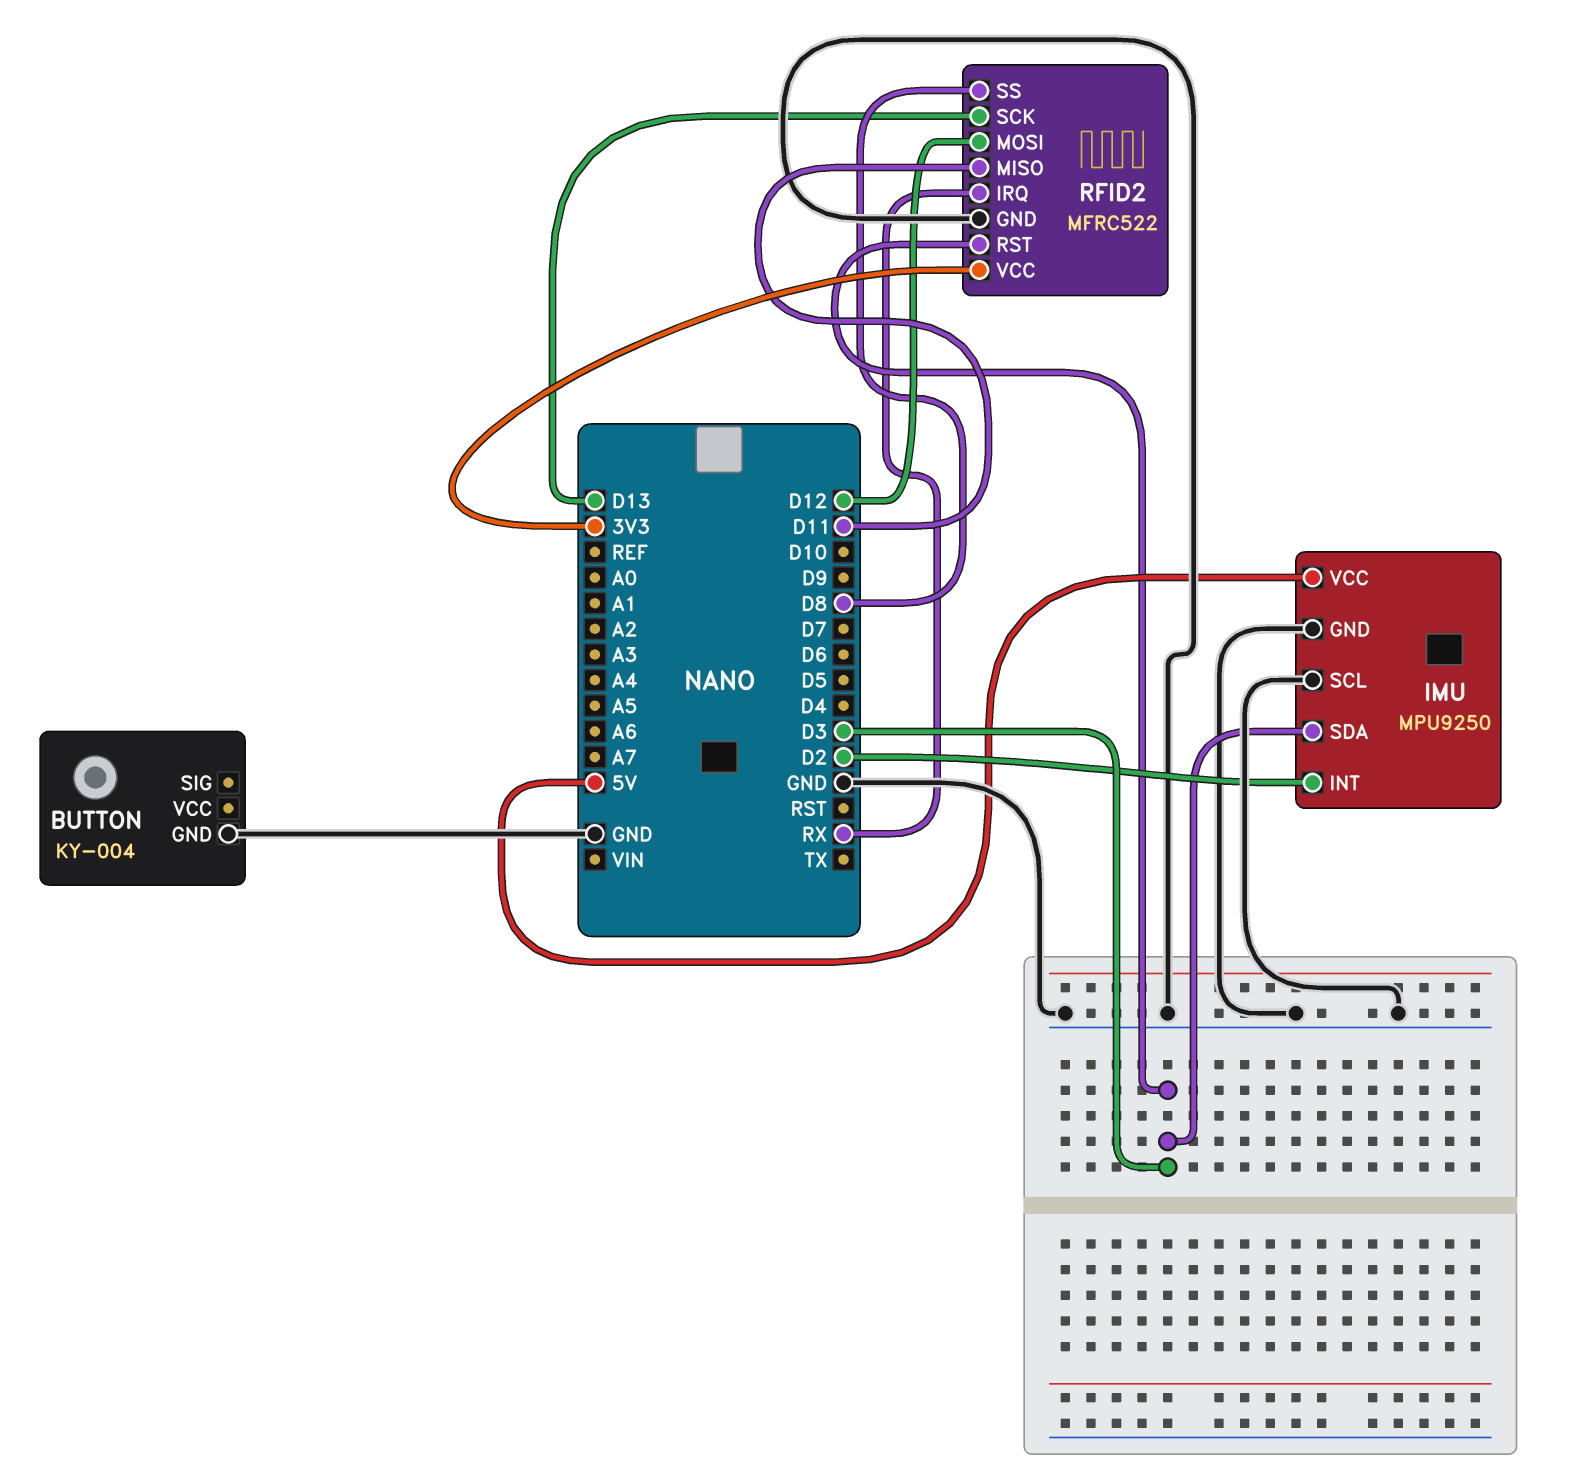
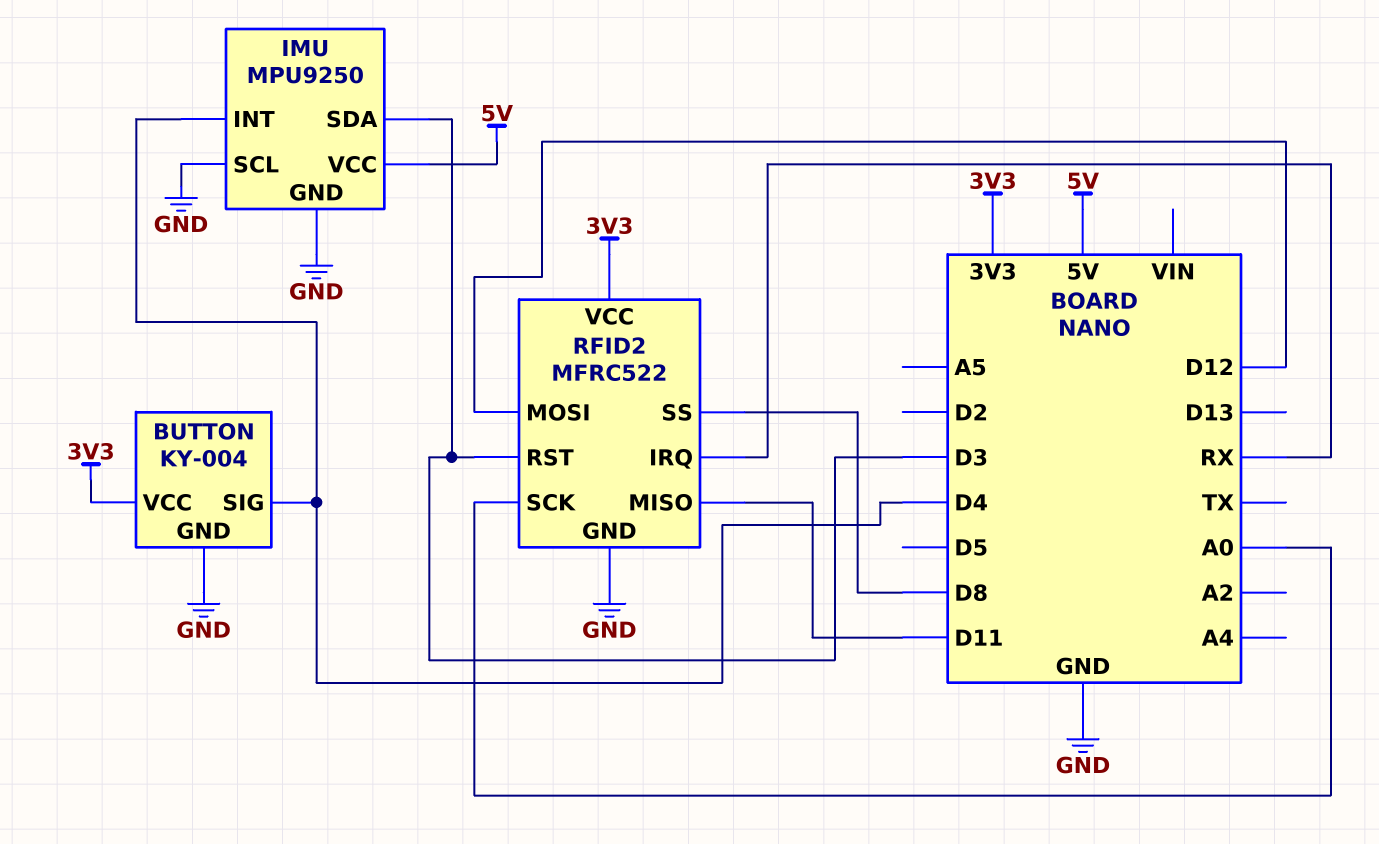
BUTTON pin SIG: none -> D4
BUTTON pin VCC: none -> 3V3
IMU pin INT: D2 -> D4
RFID2 pin SCK: D13 -> A0

